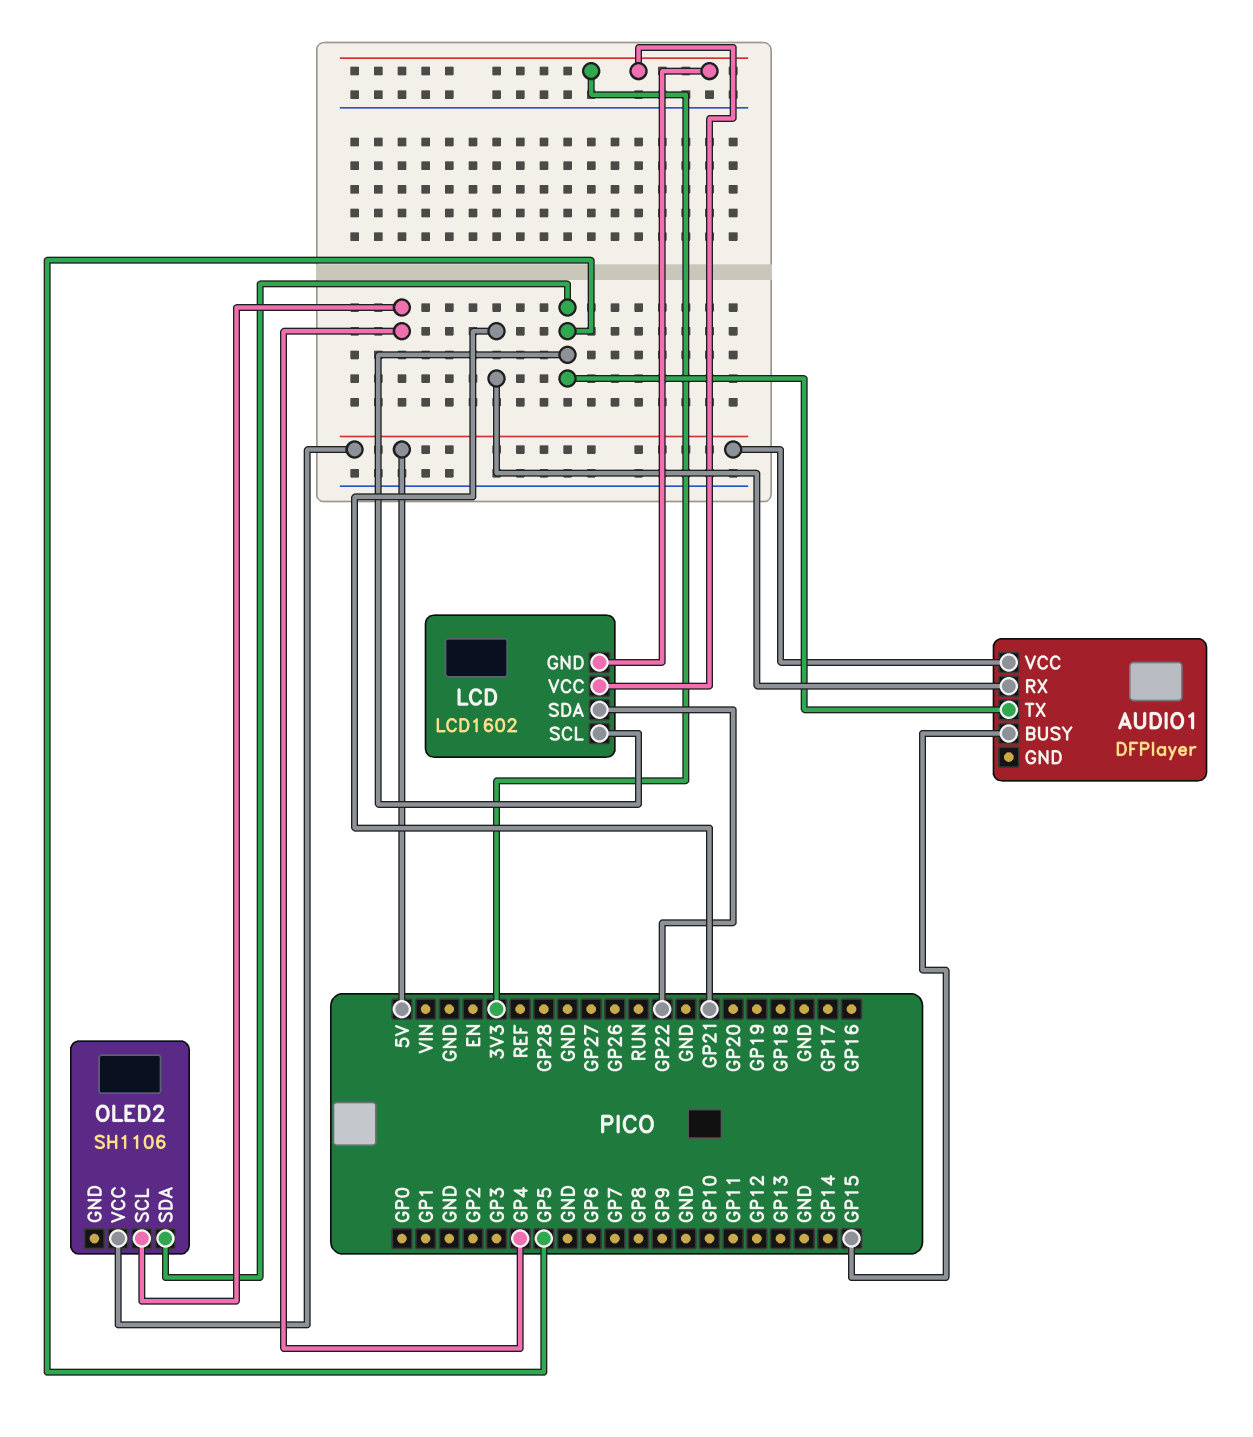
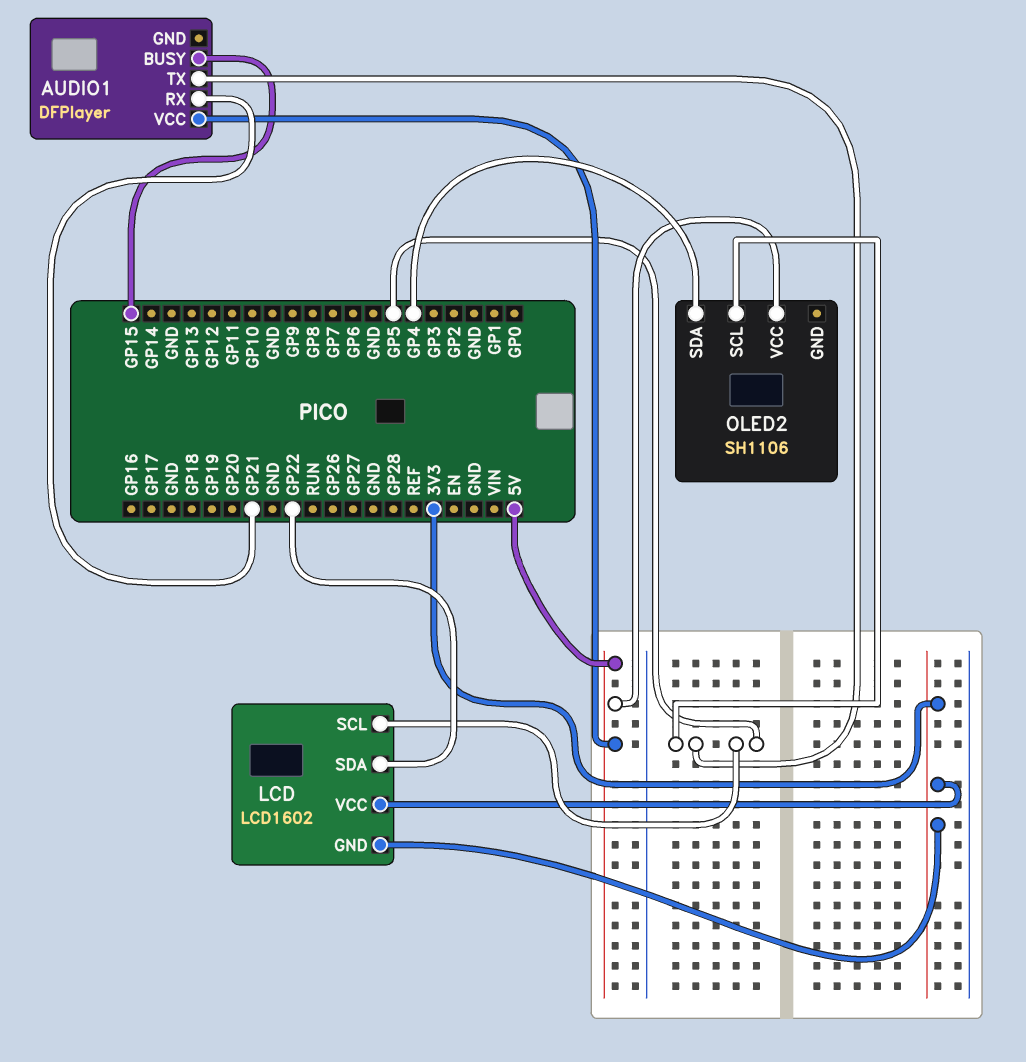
OLED2 pin SCL: GP4 -> GP5
OLED2 pin SDA: GP5 -> GP4

